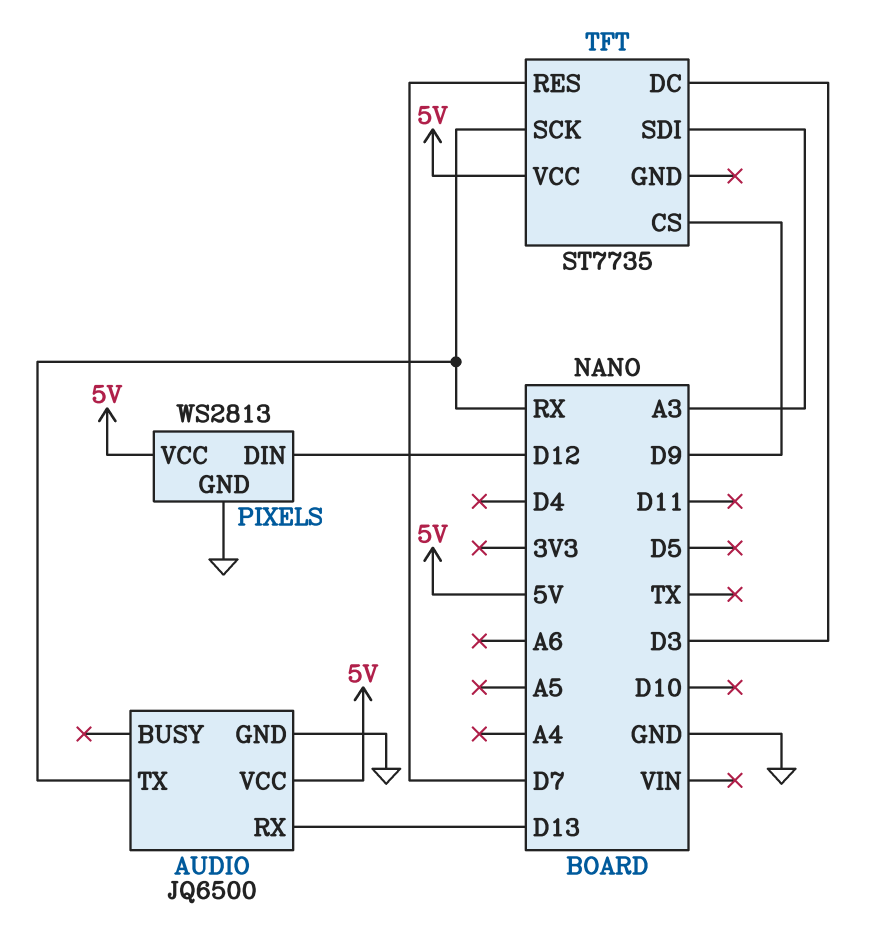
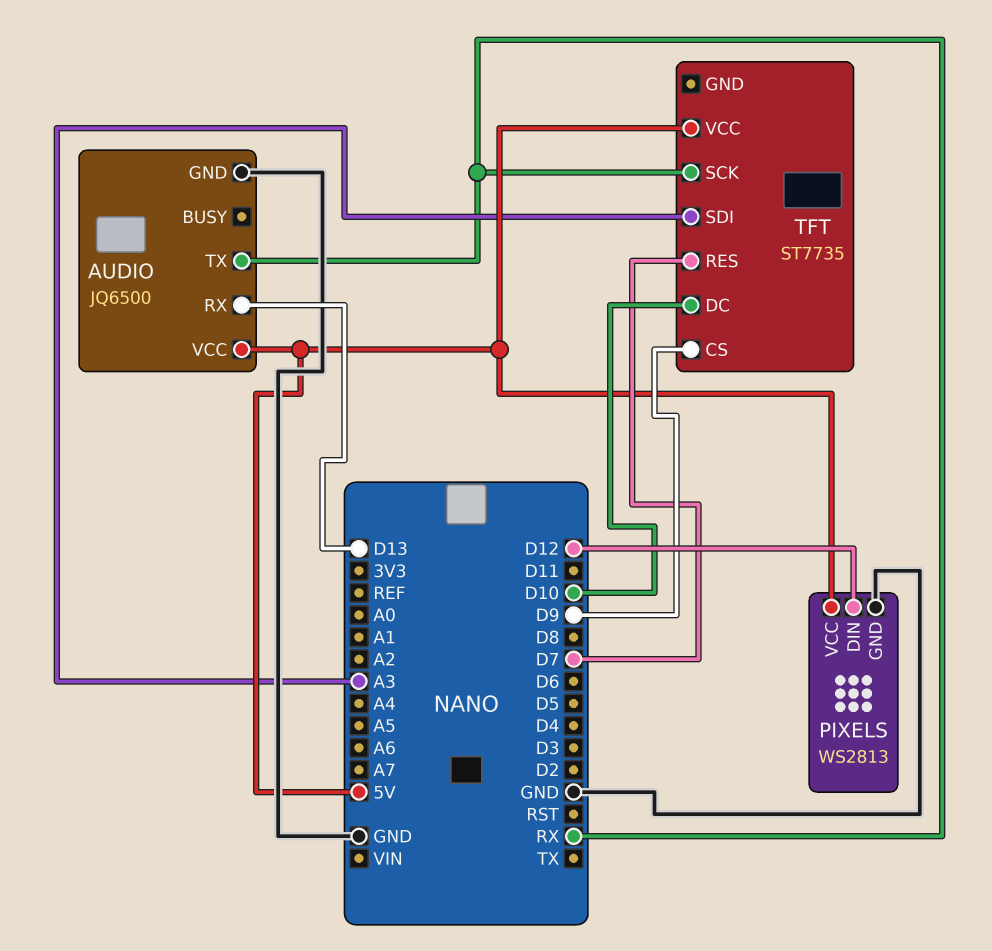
TFT pin DC: D3 -> D10

